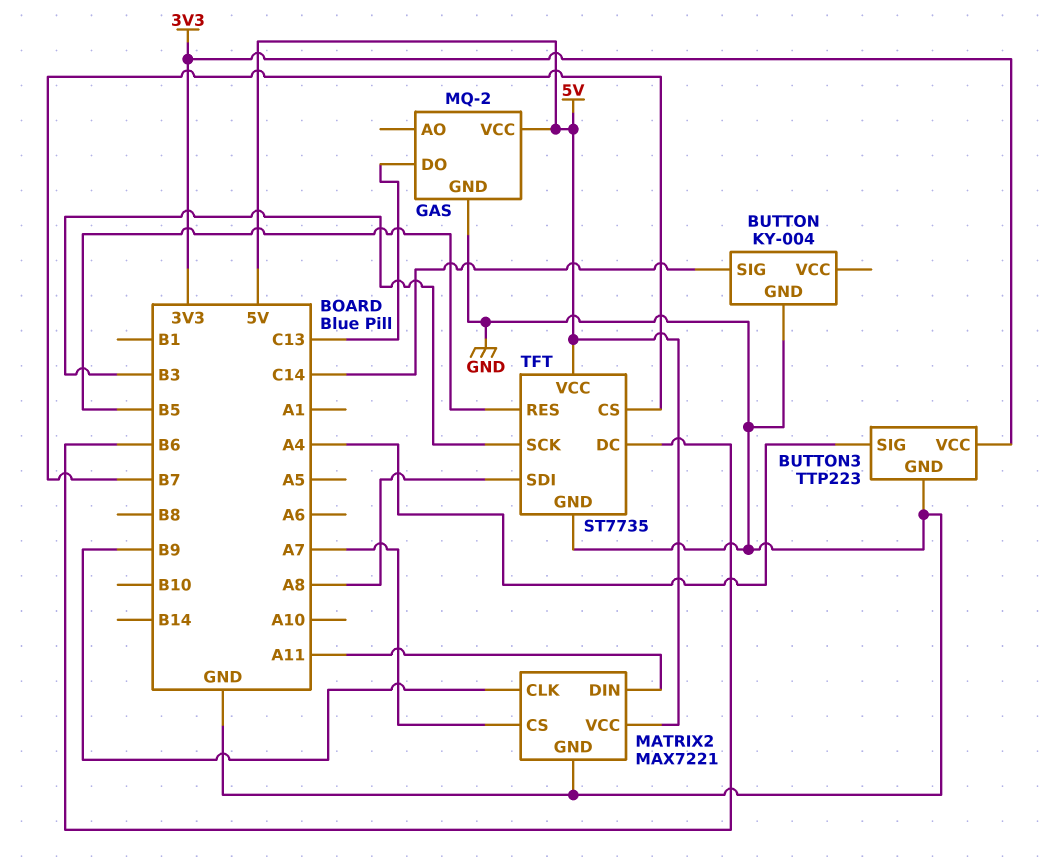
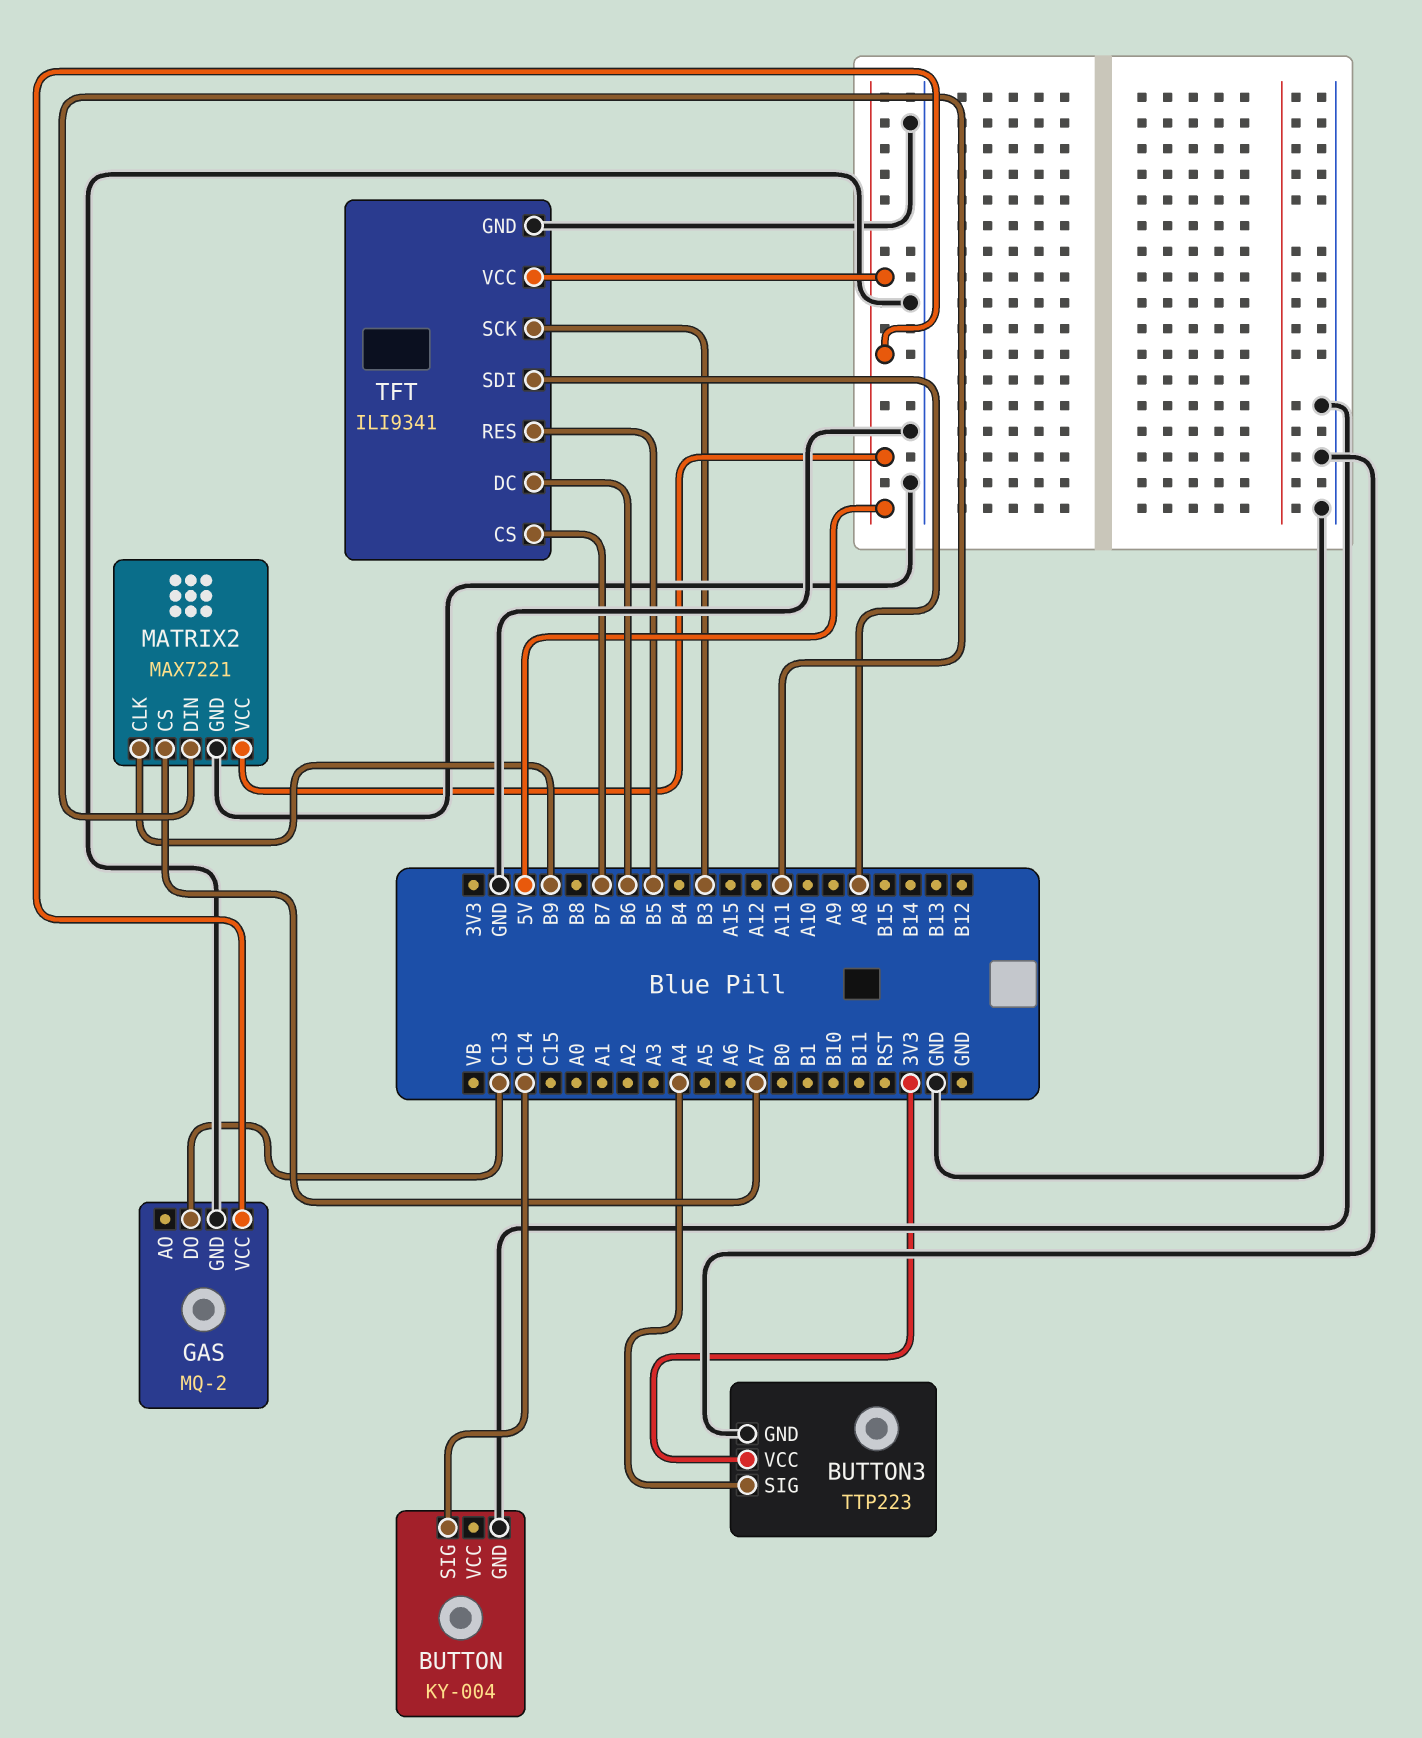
TFT: ST7735 -> ILI9341

